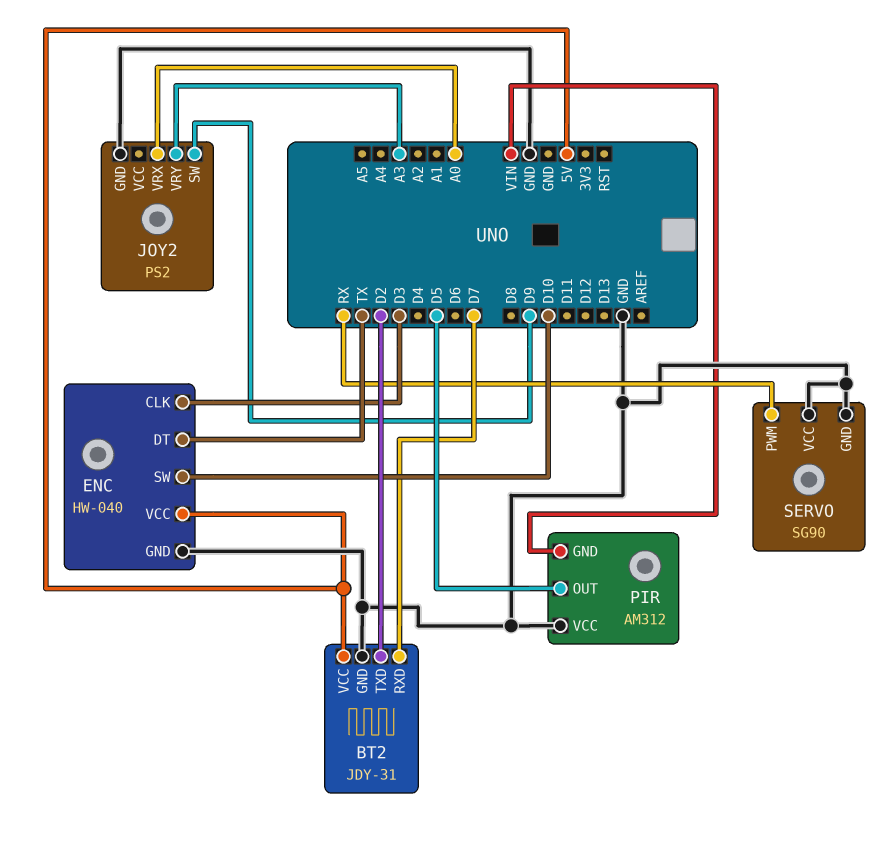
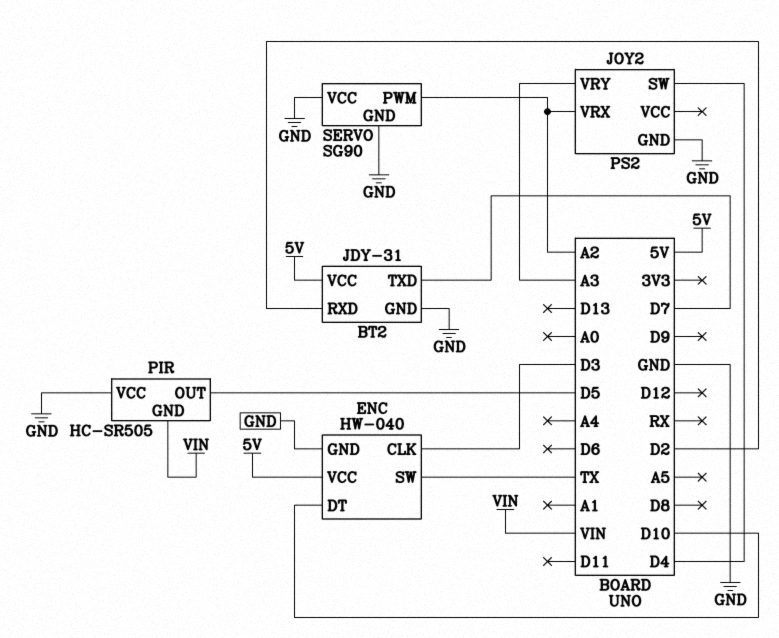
BT2 pin RXD: D7 -> D2
BT2 pin TXD: D2 -> D7
ENC pin DT: TX -> D10
ENC pin SW: D10 -> TX
JOY2 pin SW: D9 -> D4
JOY2 pin VRX: A0 -> A2
PIR: AM312 -> HC-SR505
SERVO pin PWM: RX -> A2

